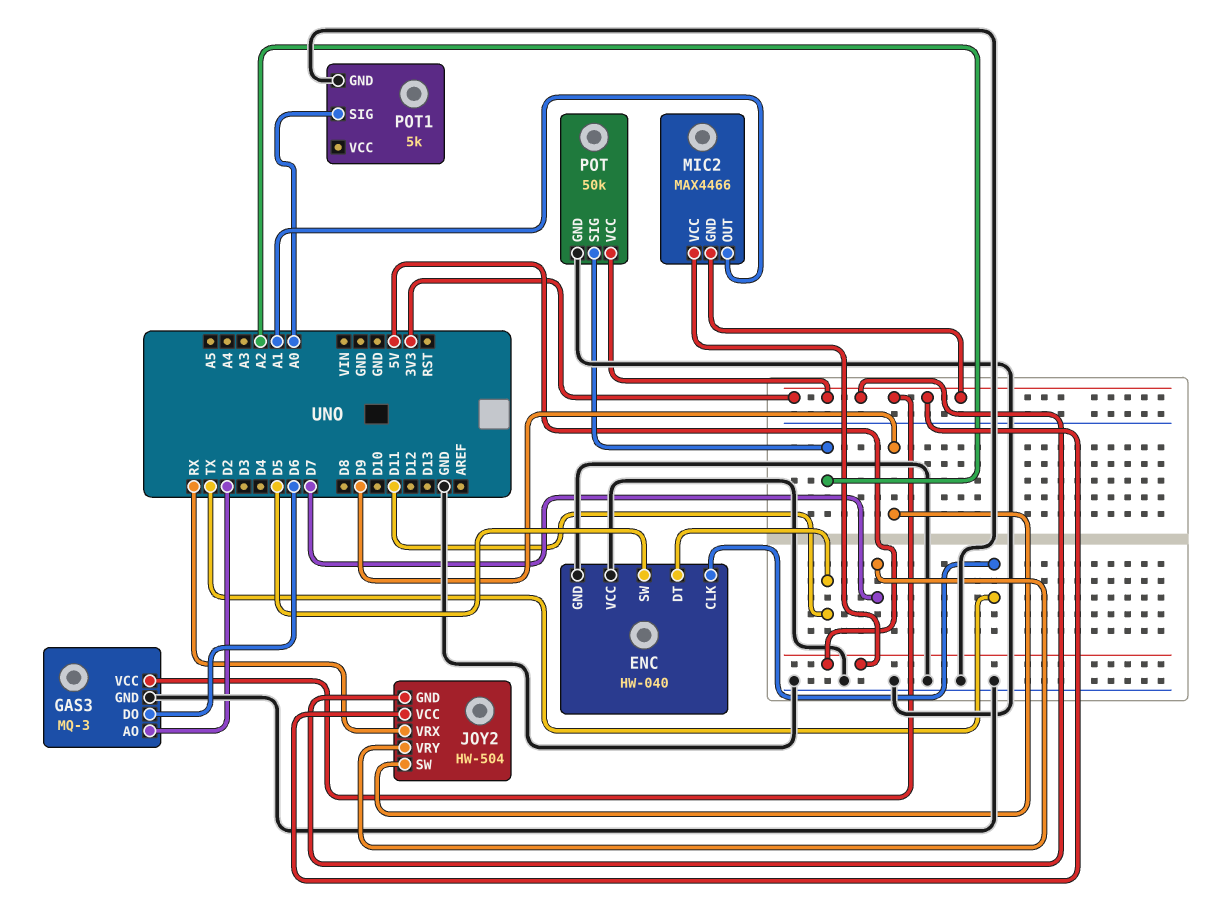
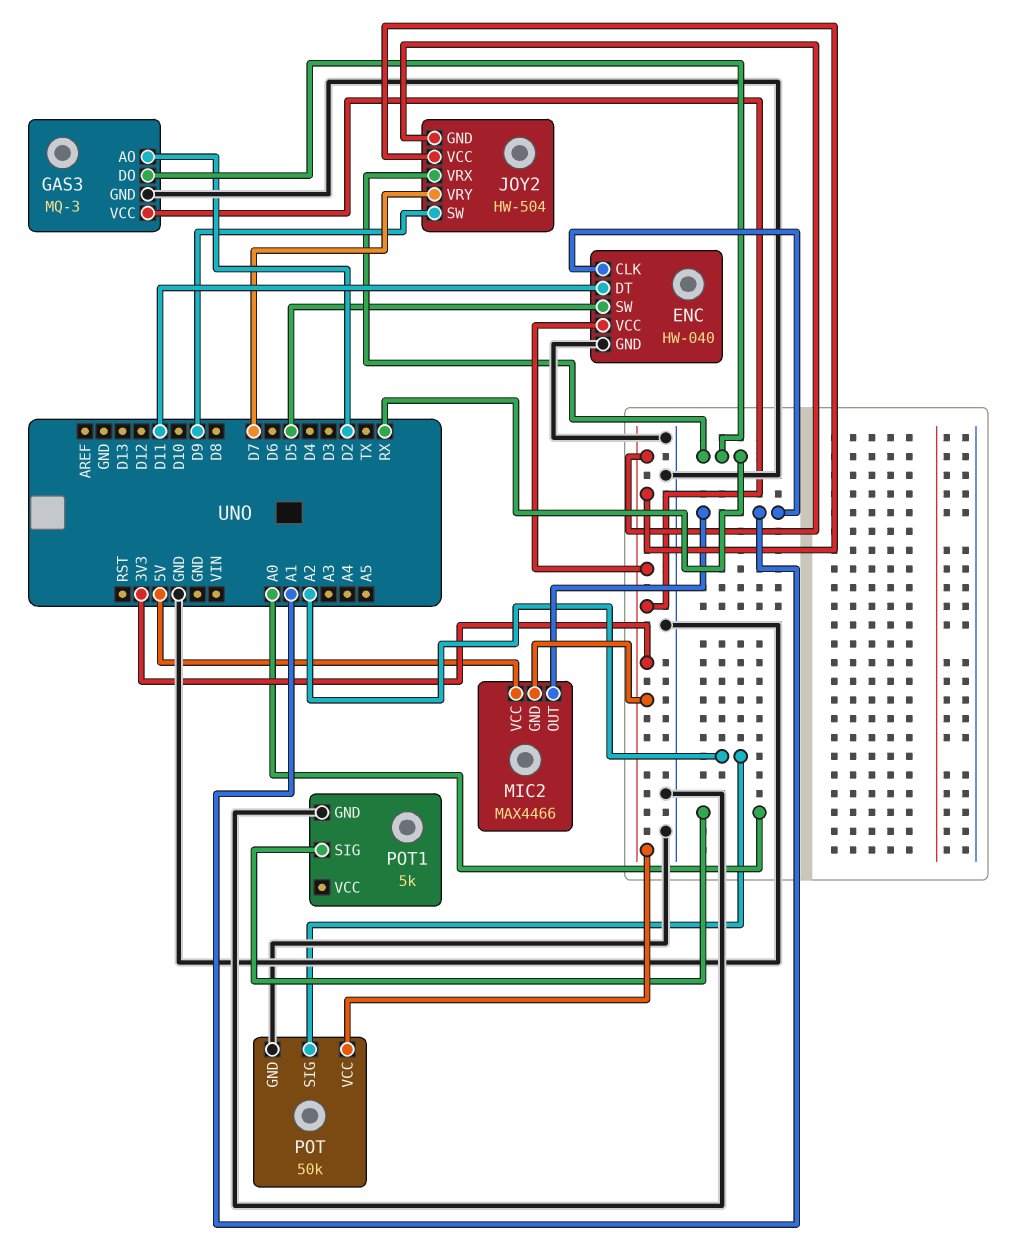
ENC pin CLK: TX -> A1
ENC pin VCC: GND -> 3V3
GAS3 pin DO: D6 -> RX

